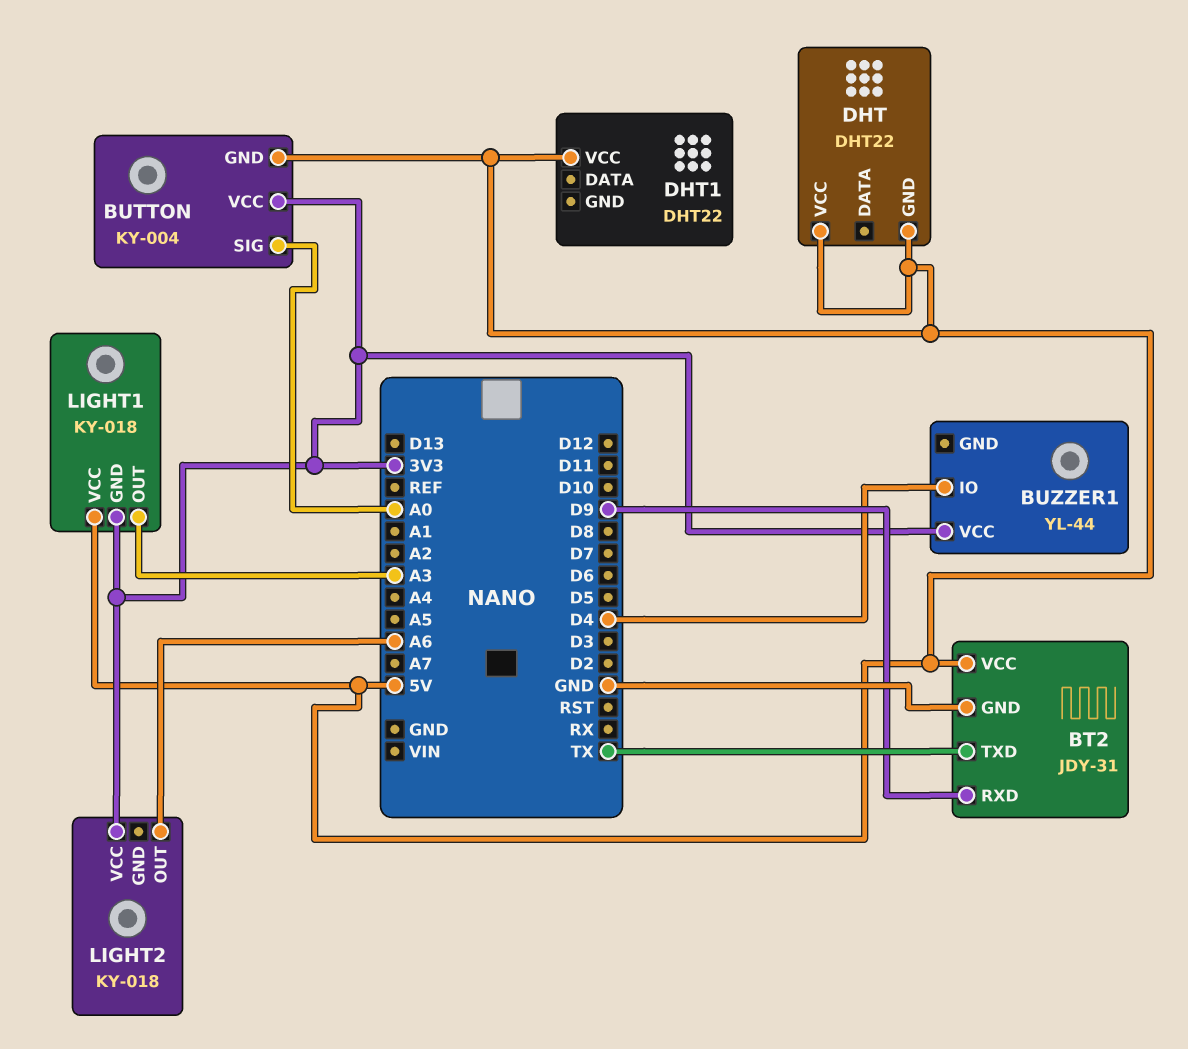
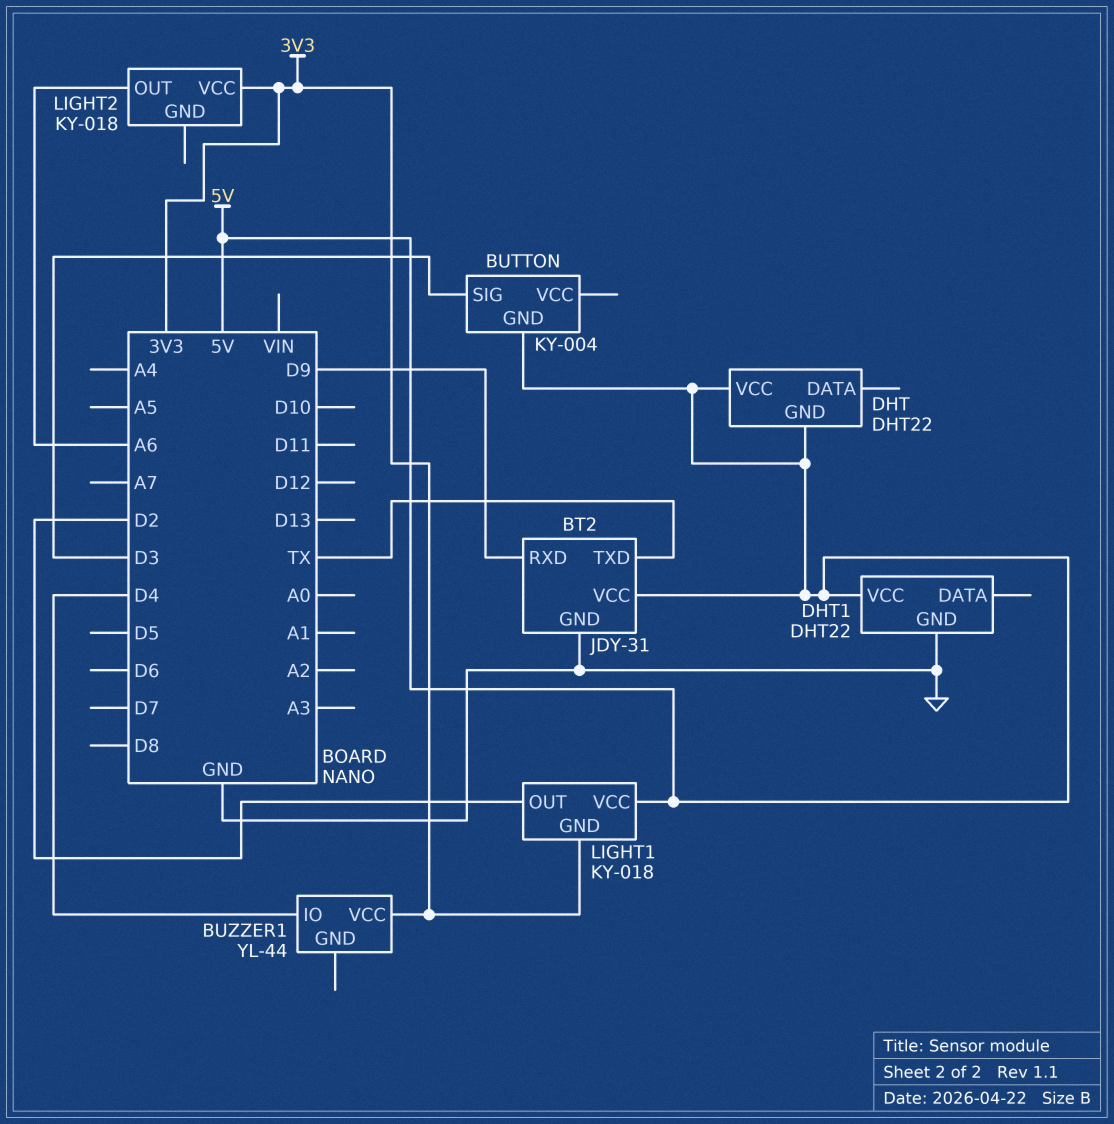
BUTTON pin SIG: A0 -> D3
BUTTON pin VCC: 3V3 -> none
DHT1 pin GND: none -> GND
LIGHT1 pin OUT: A3 -> D2

